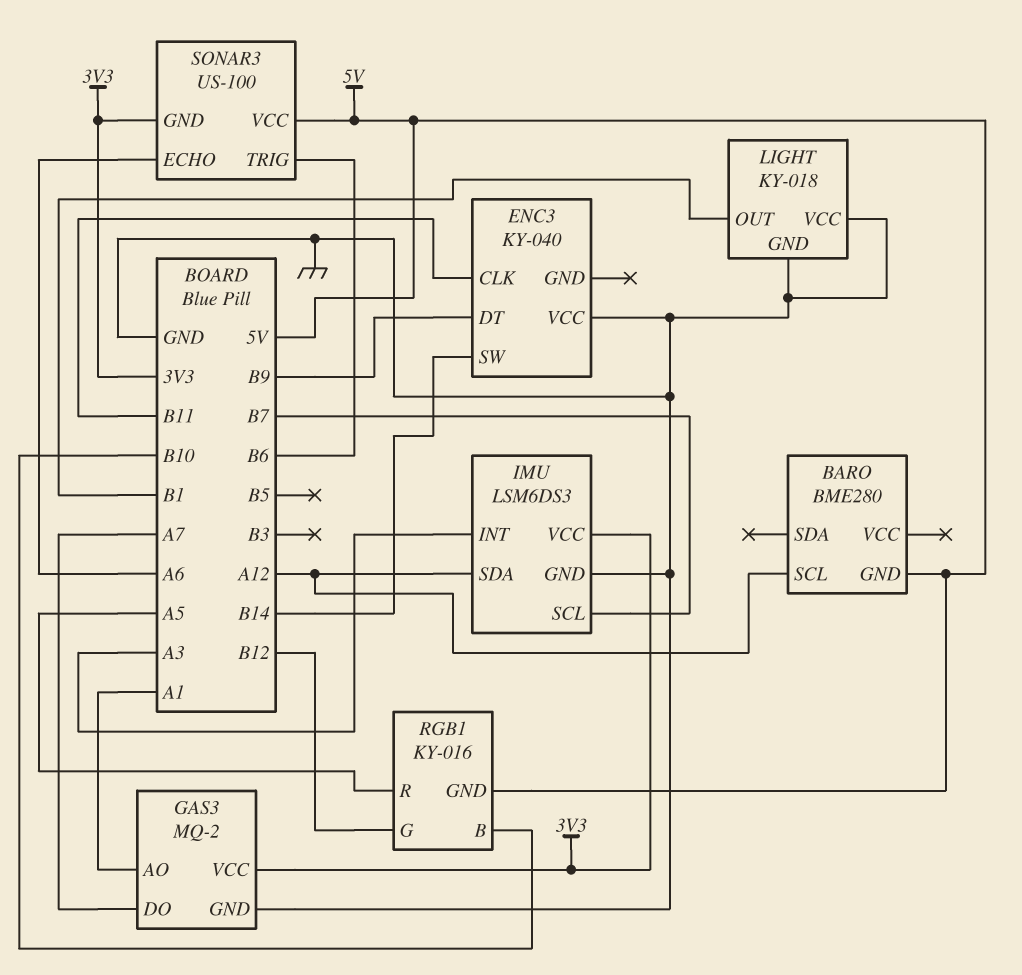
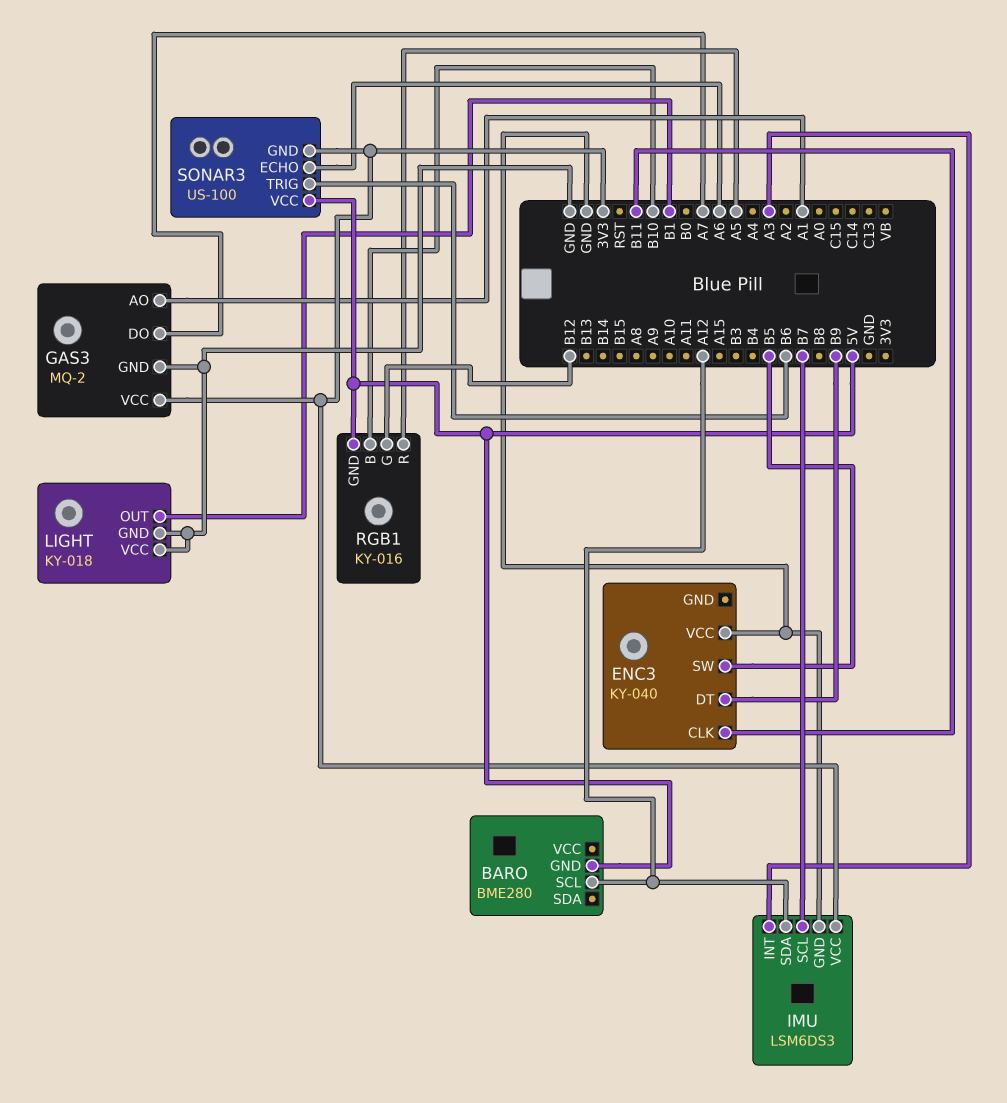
ENC3 pin SW: B14 -> B5

